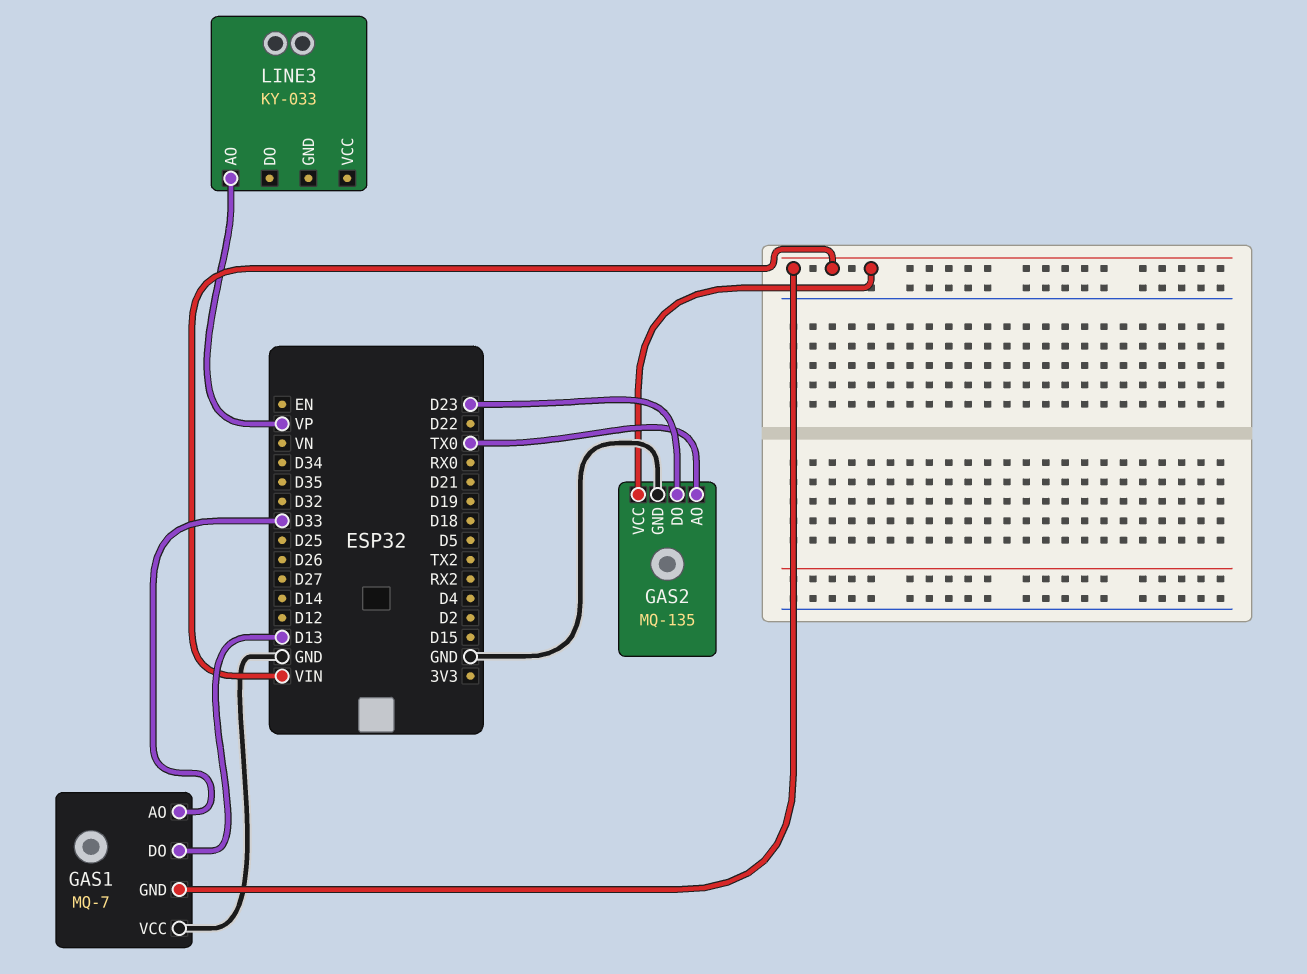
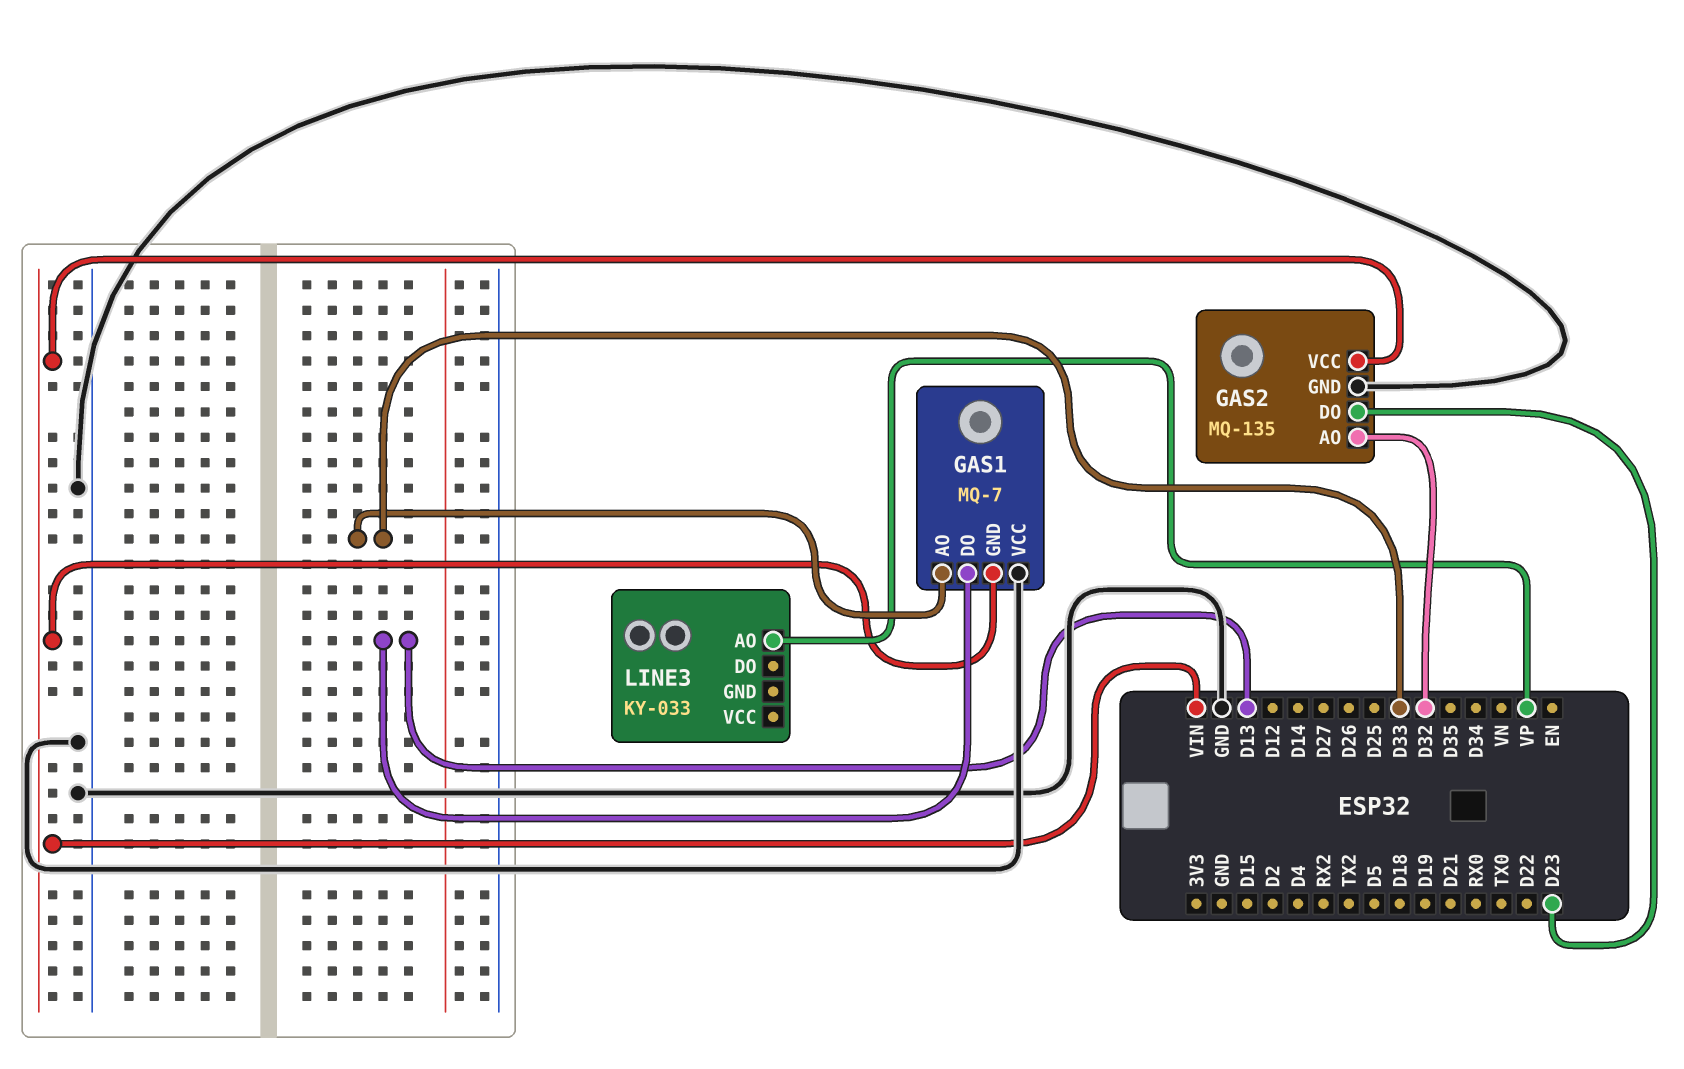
GAS2 pin AO: TX0 -> D32

